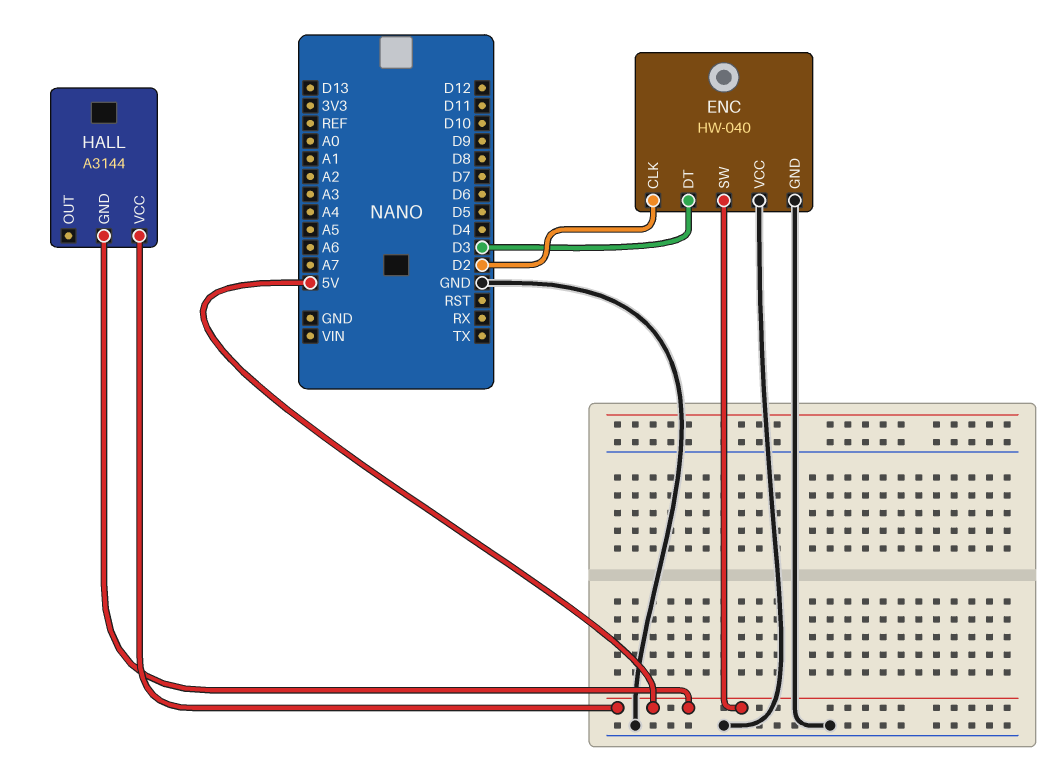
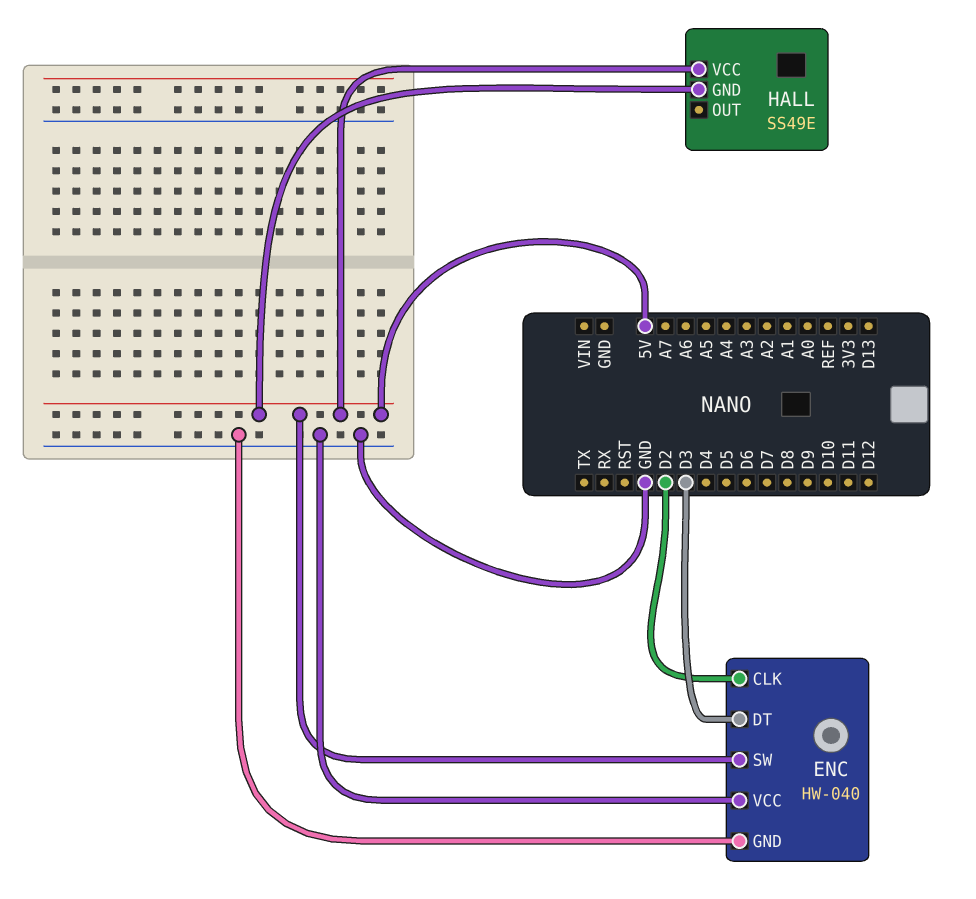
HALL: A3144 -> SS49E

